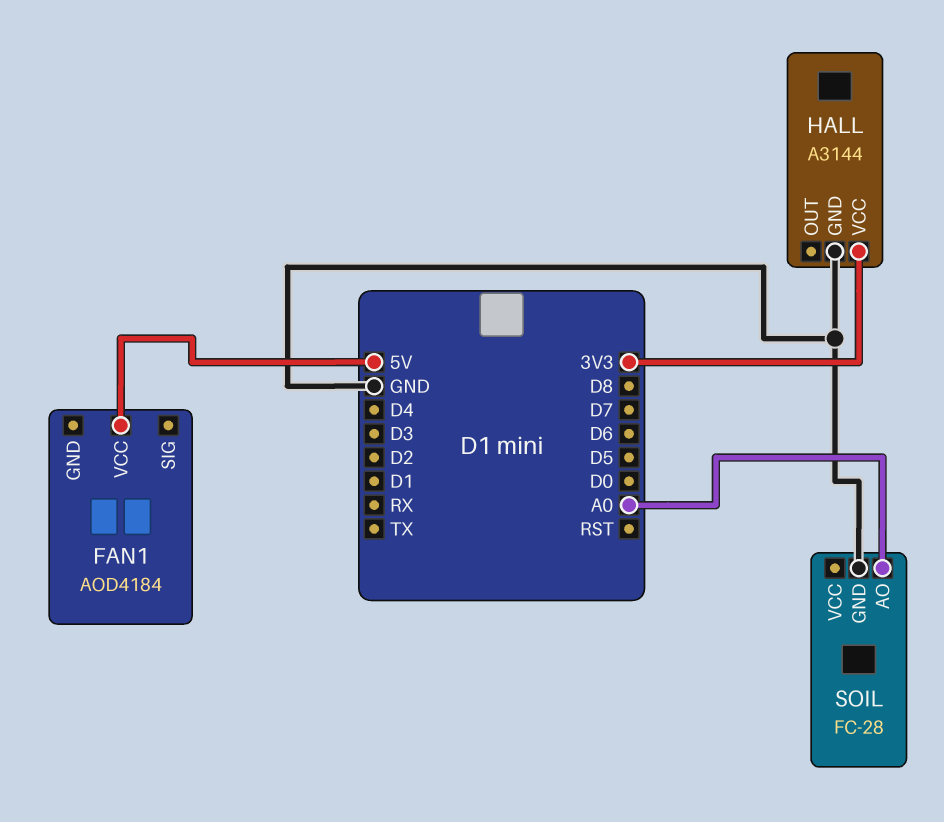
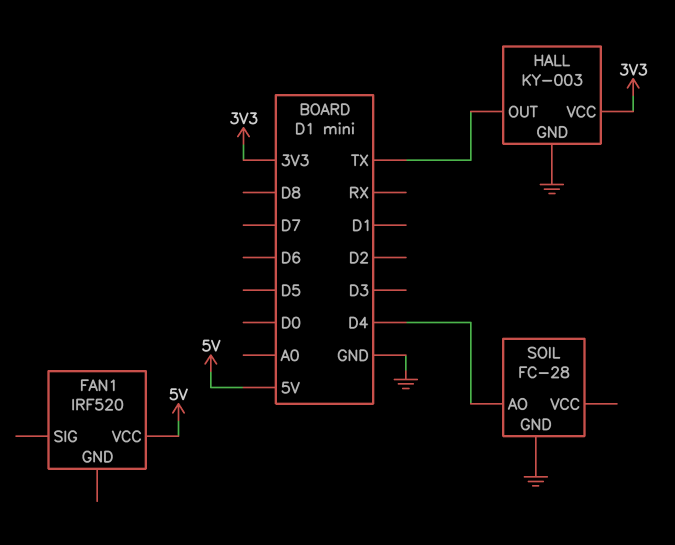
FAN1: AOD4184 -> IRF520
HALL: A3144 -> KY-003
HALL pin OUT: none -> TX
SOIL pin AO: A0 -> D4

